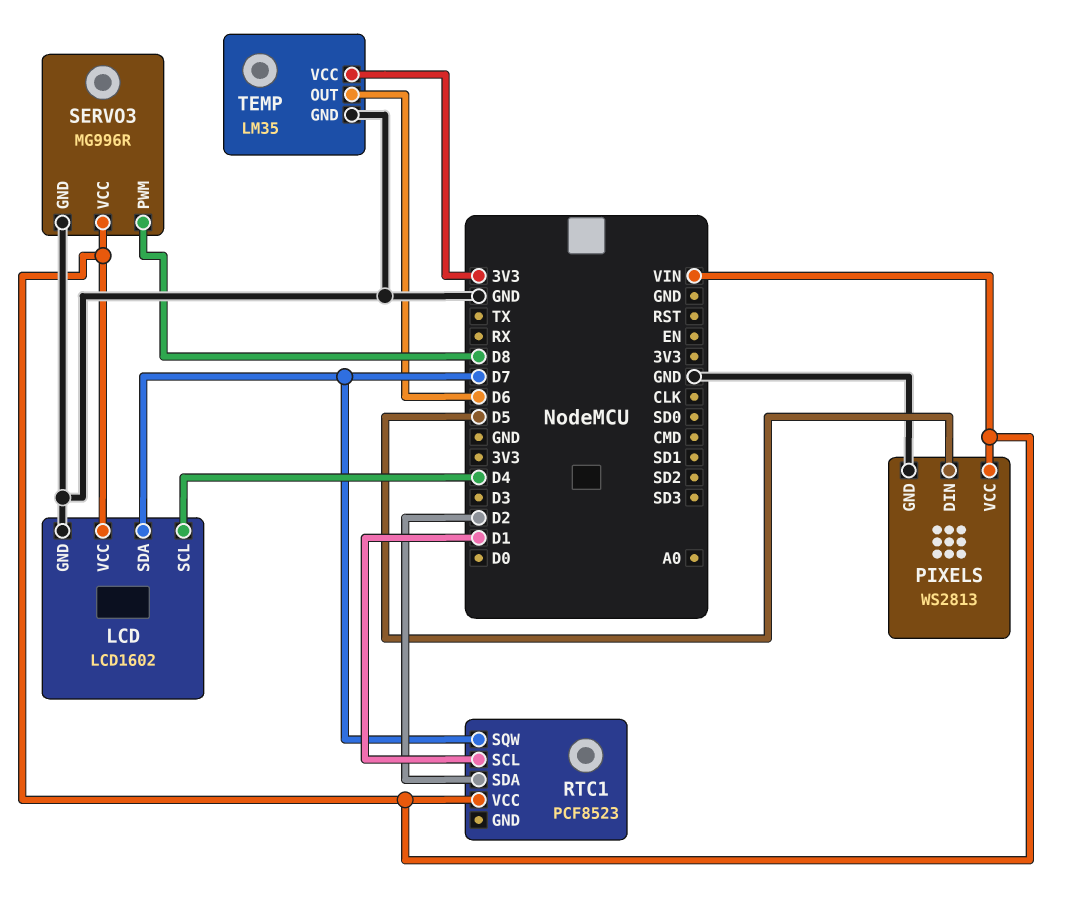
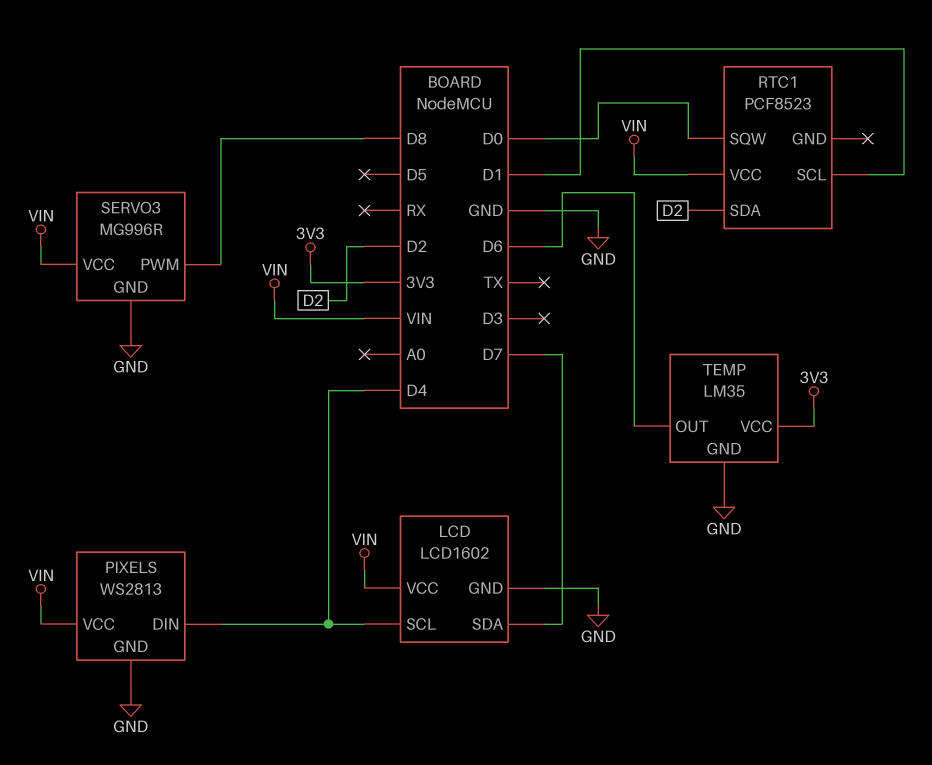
PIXELS pin DIN: D5 -> D4
RTC1 pin SQW: D7 -> D0

